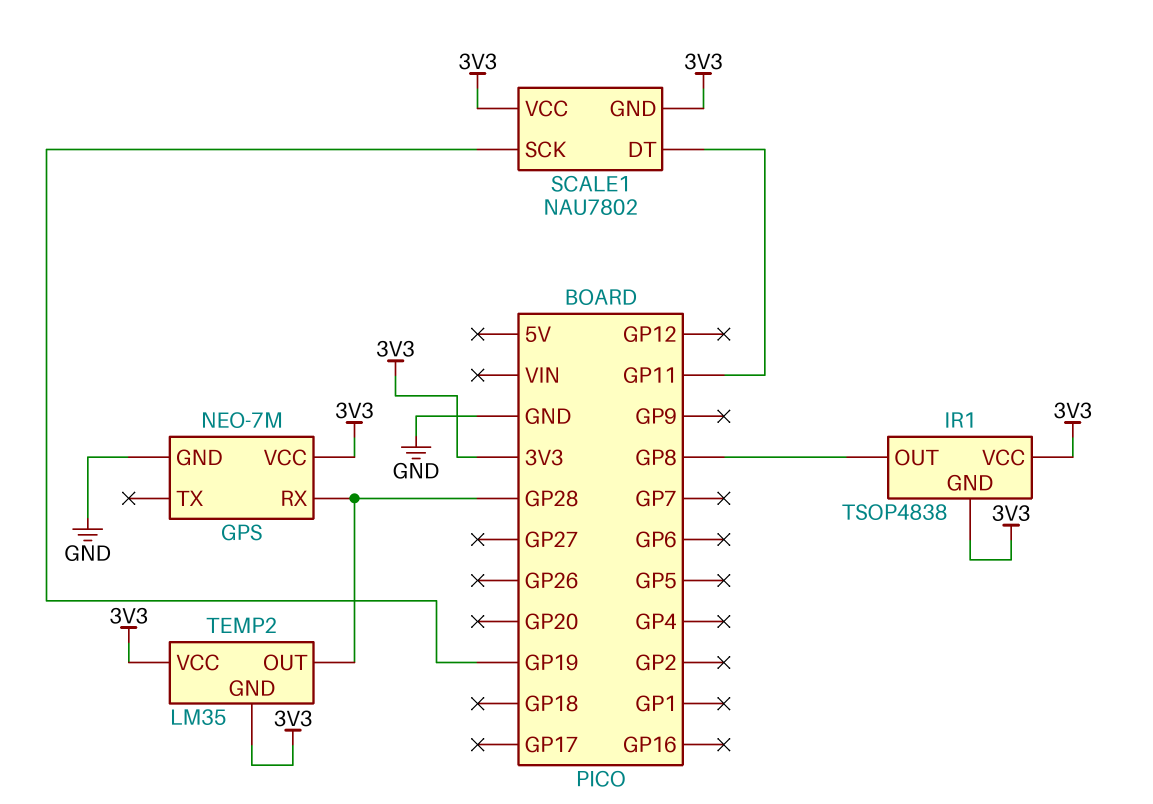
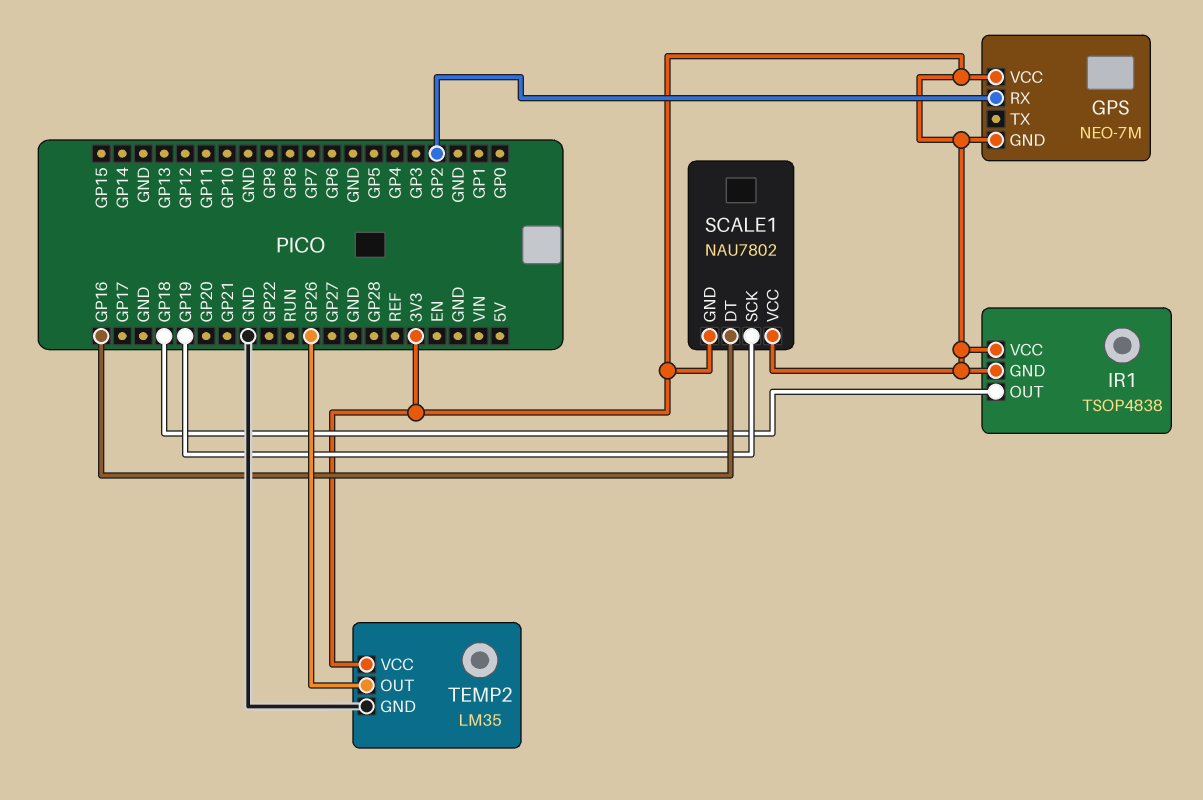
GPS pin GND: GND -> 3V3
GPS pin RX: GP28 -> GP2
IR1 pin OUT: GP8 -> GP18
SCALE1 pin DT: GP11 -> GP16
TEMP2 pin GND: 3V3 -> GND
TEMP2 pin OUT: GP28 -> GP26

